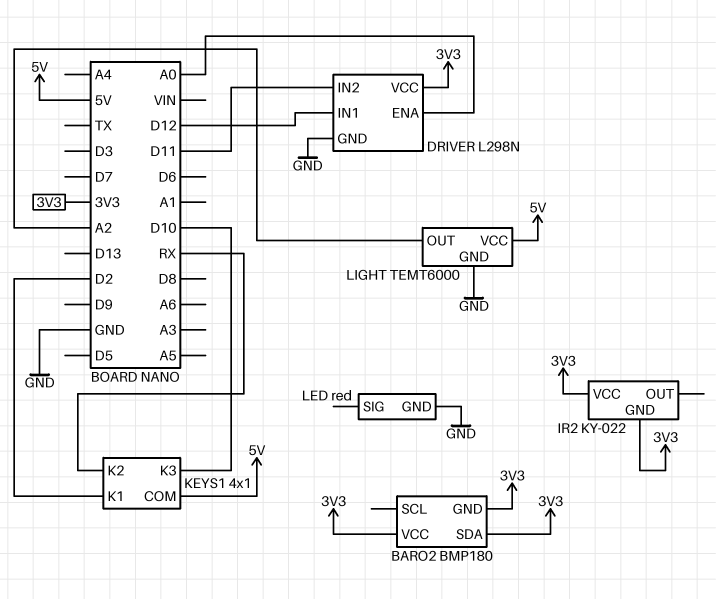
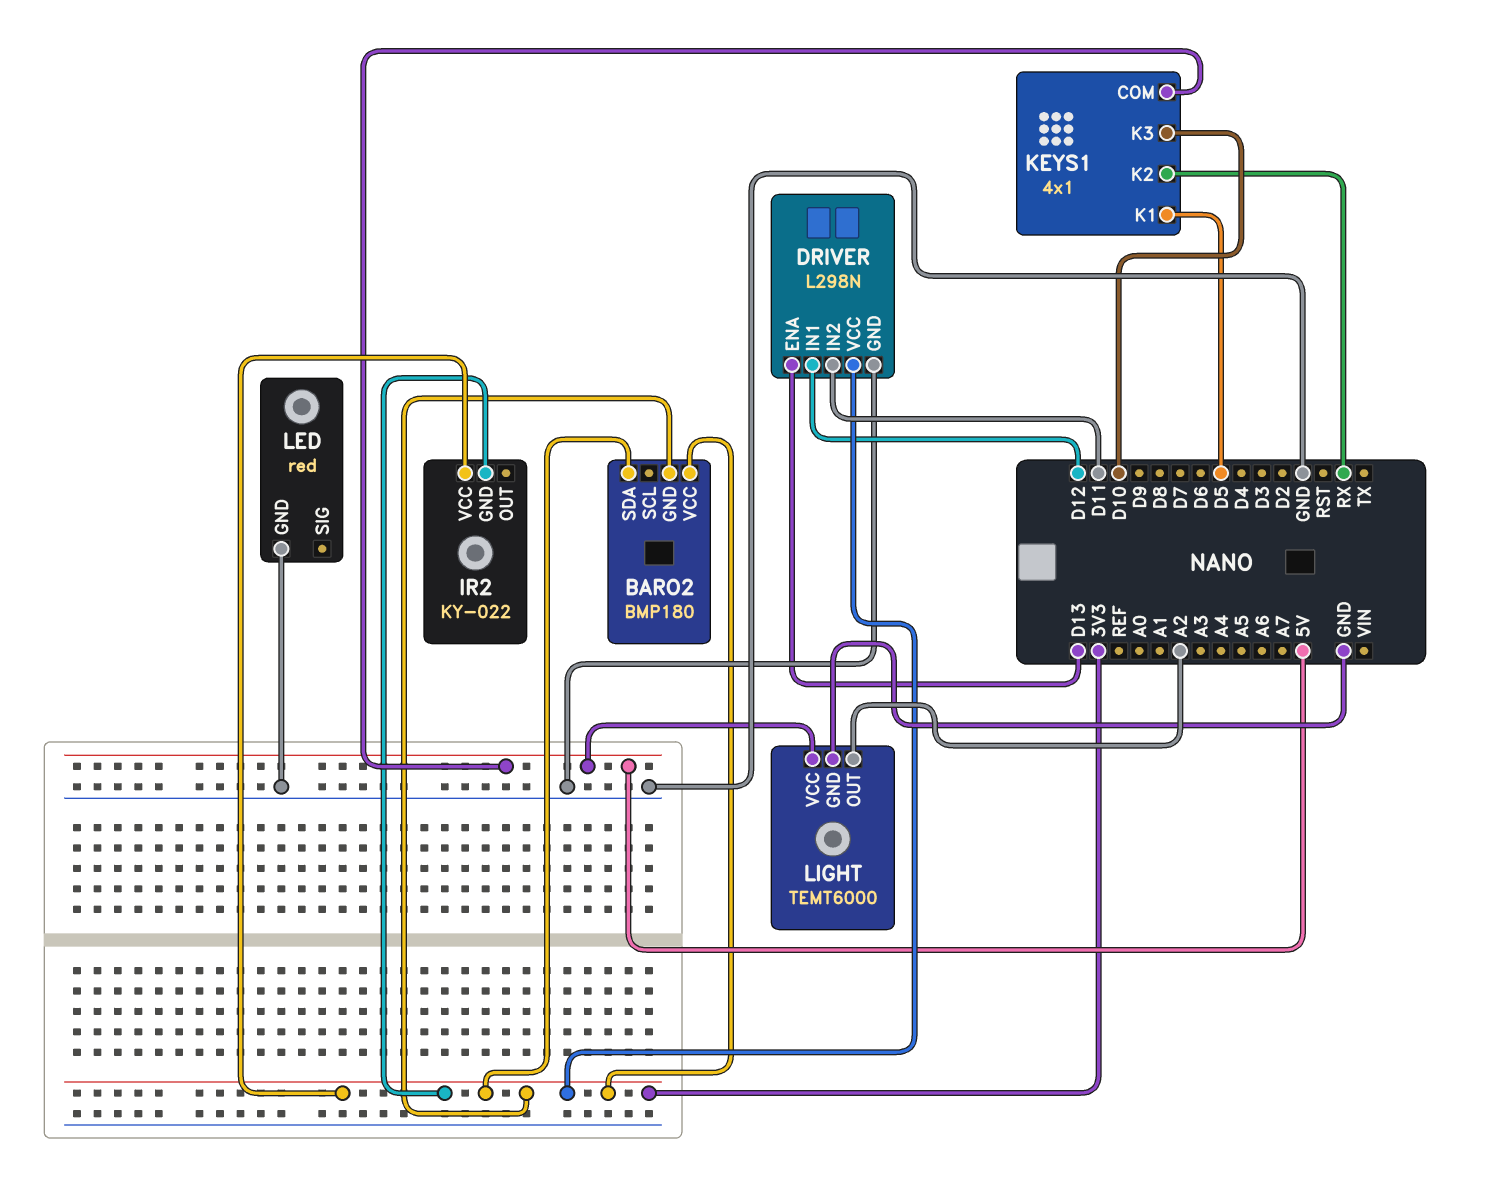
DRIVER pin ENA: A0 -> D13
KEYS1 pin K1: D2 -> D5

